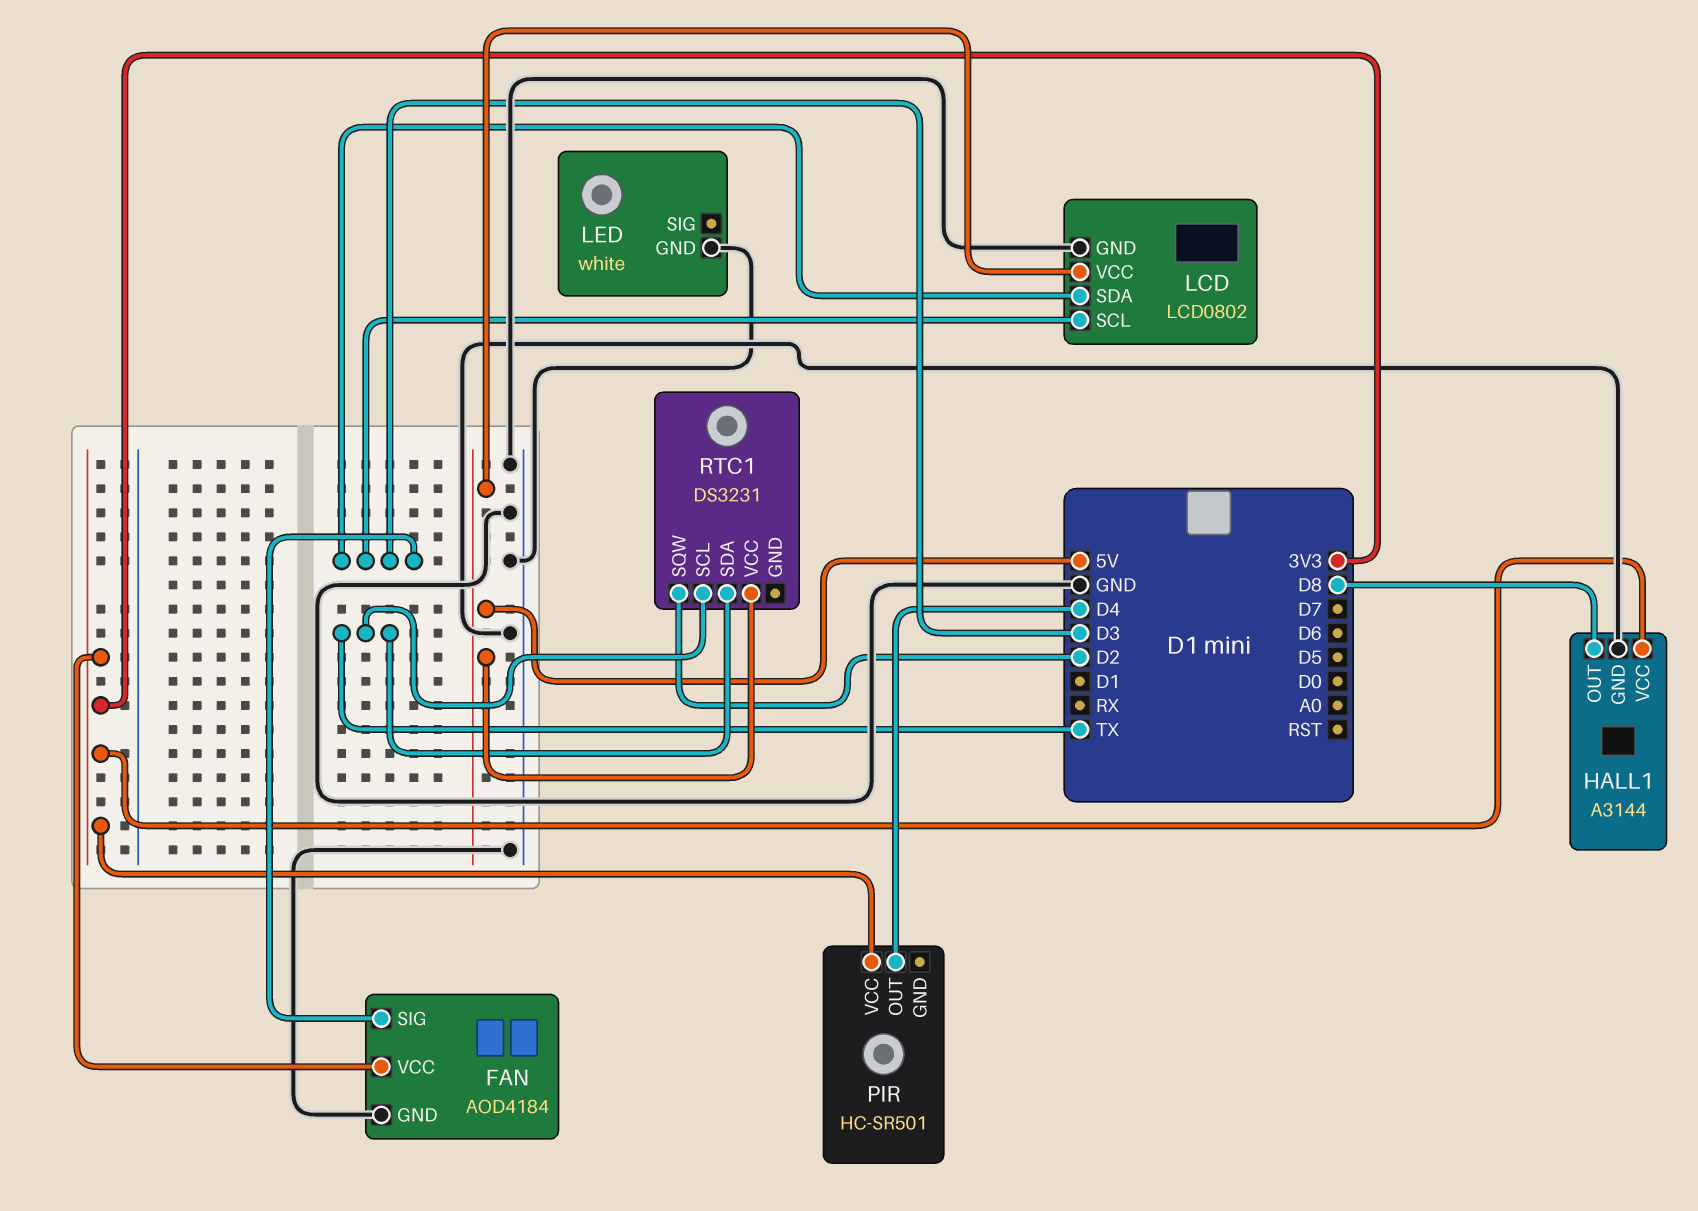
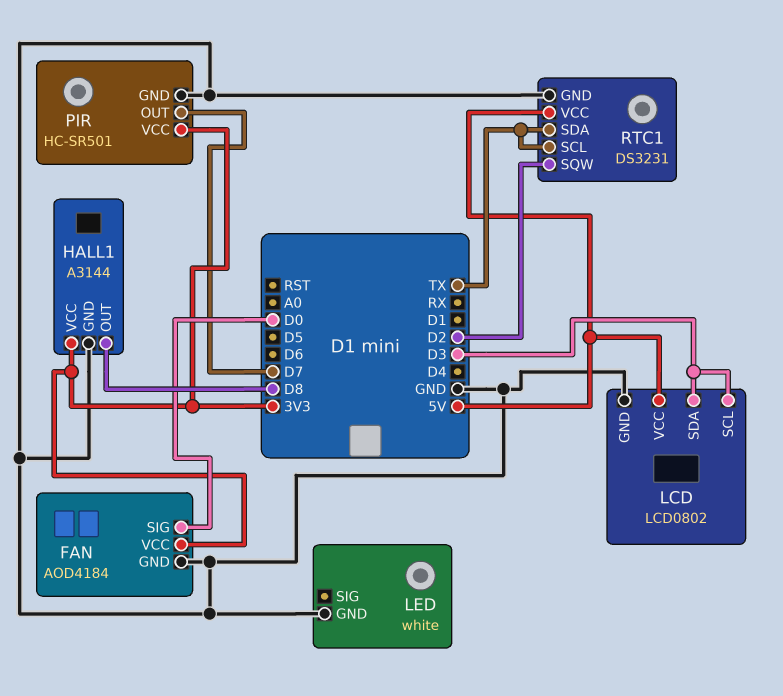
FAN pin SIG: D3 -> D0
PIR pin GND: none -> GND
PIR pin OUT: D4 -> D7
RTC1 pin GND: none -> GND

